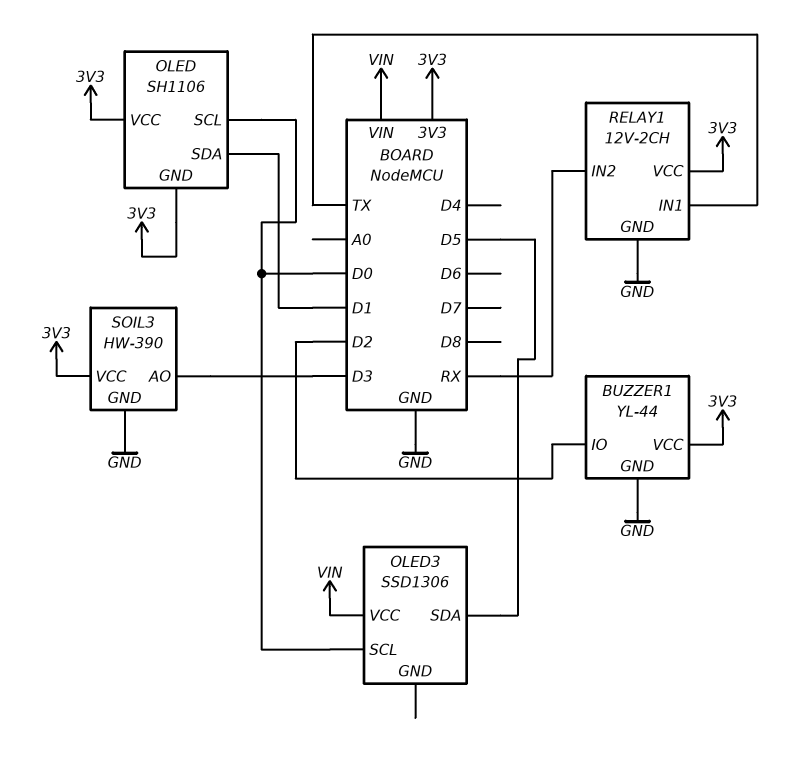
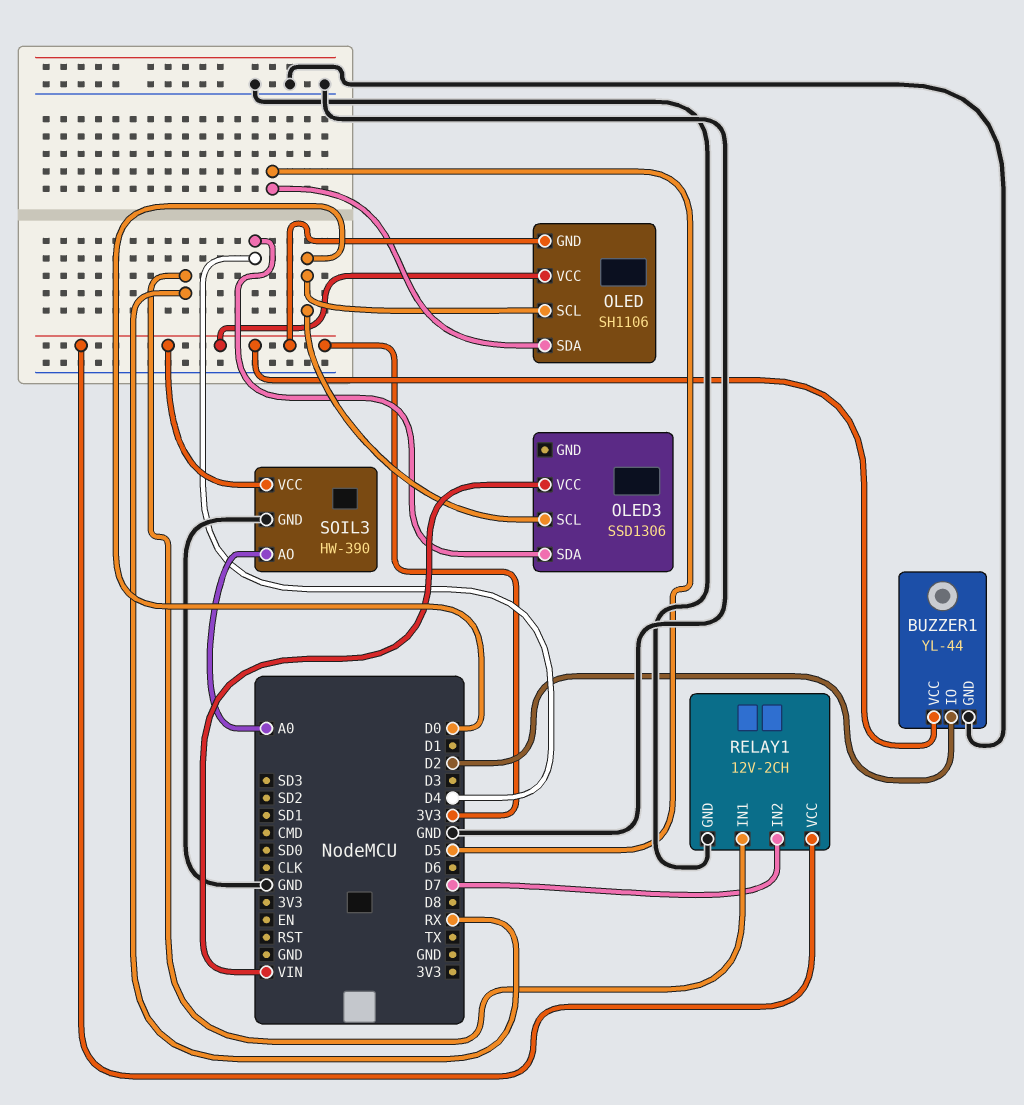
OLED pin SDA: D1 -> D5
OLED3 pin SDA: D5 -> D4
RELAY1 pin IN1: TX -> RX
RELAY1 pin IN2: RX -> D7
SOIL3 pin AO: D3 -> A0

